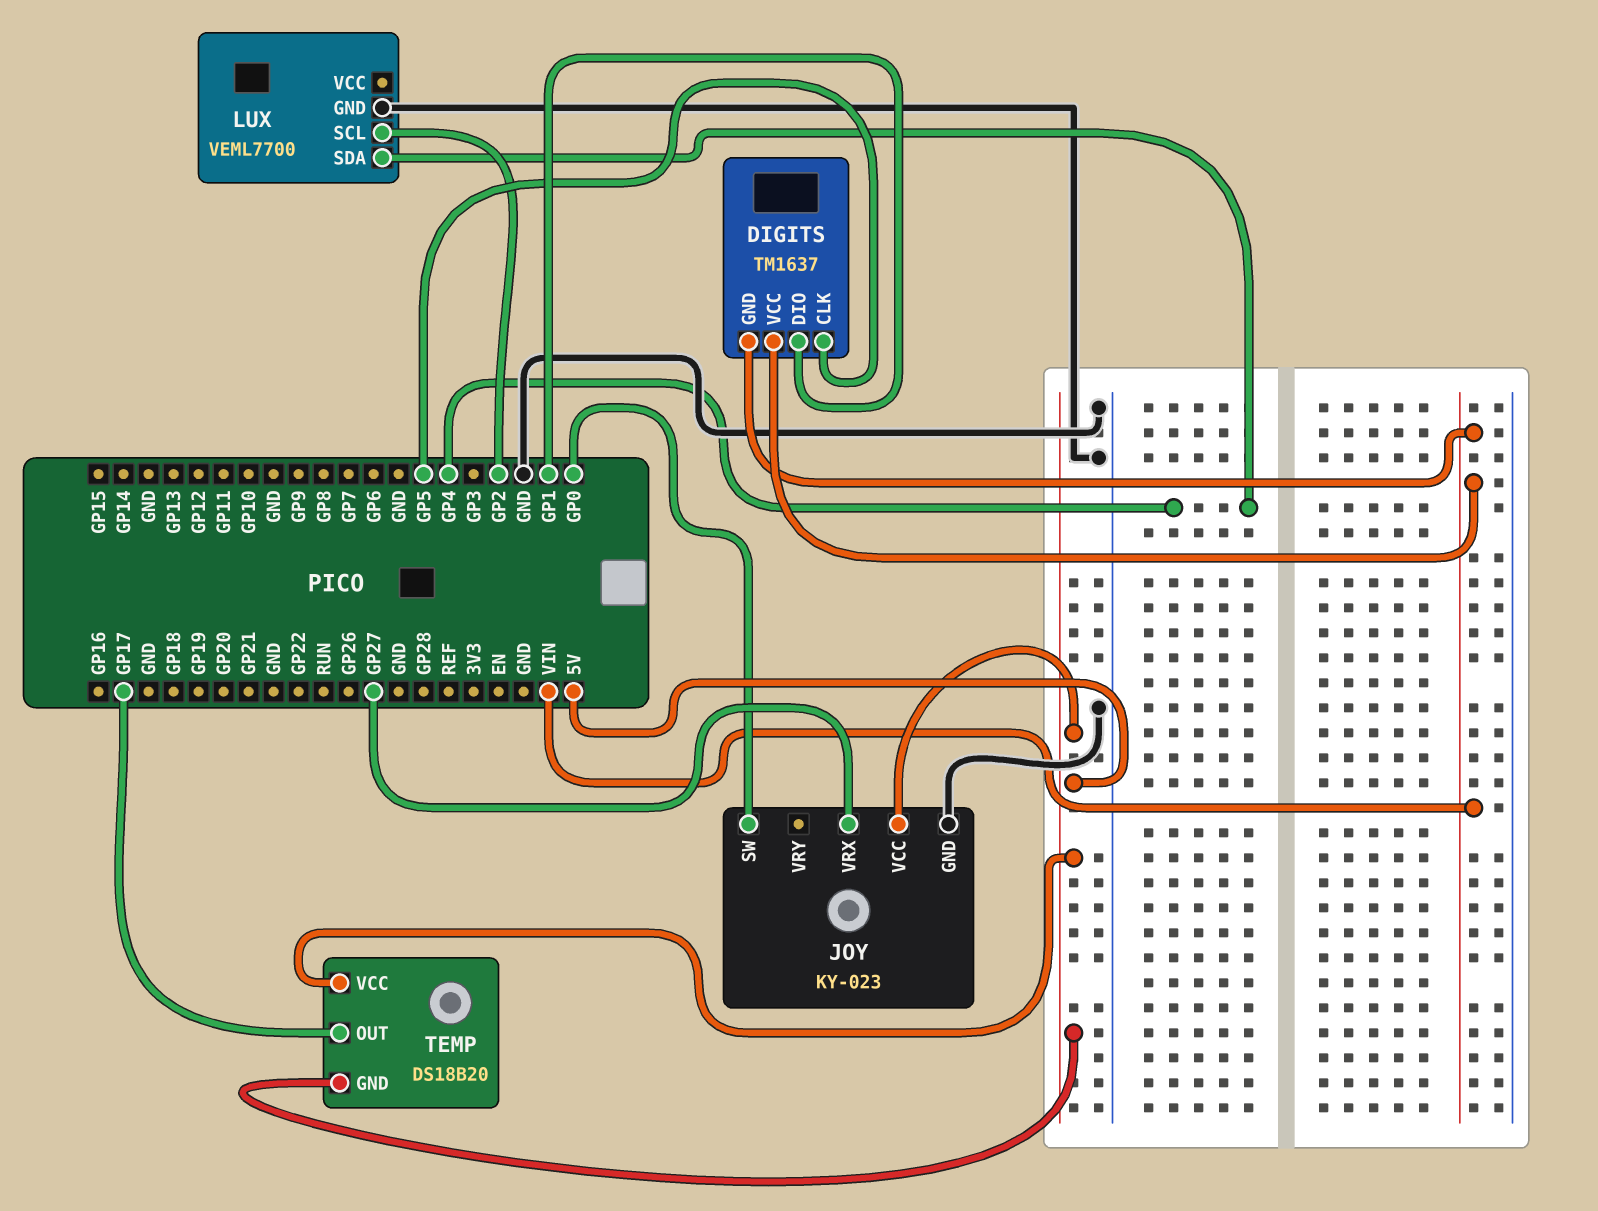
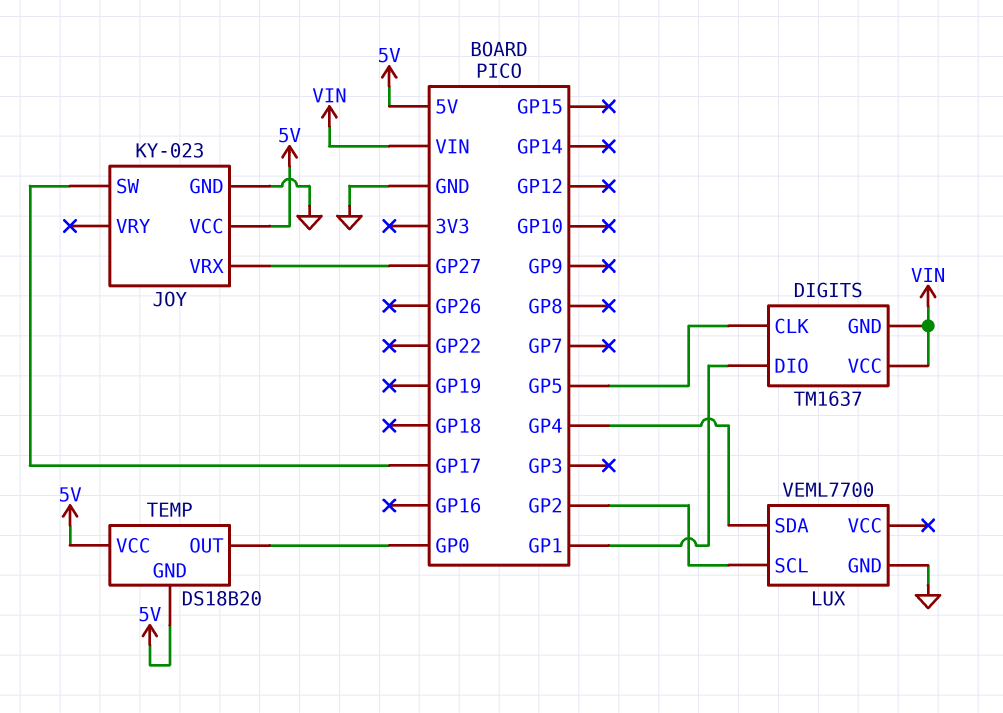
JOY pin SW: GP0 -> GP17
TEMP pin OUT: GP17 -> GP0

